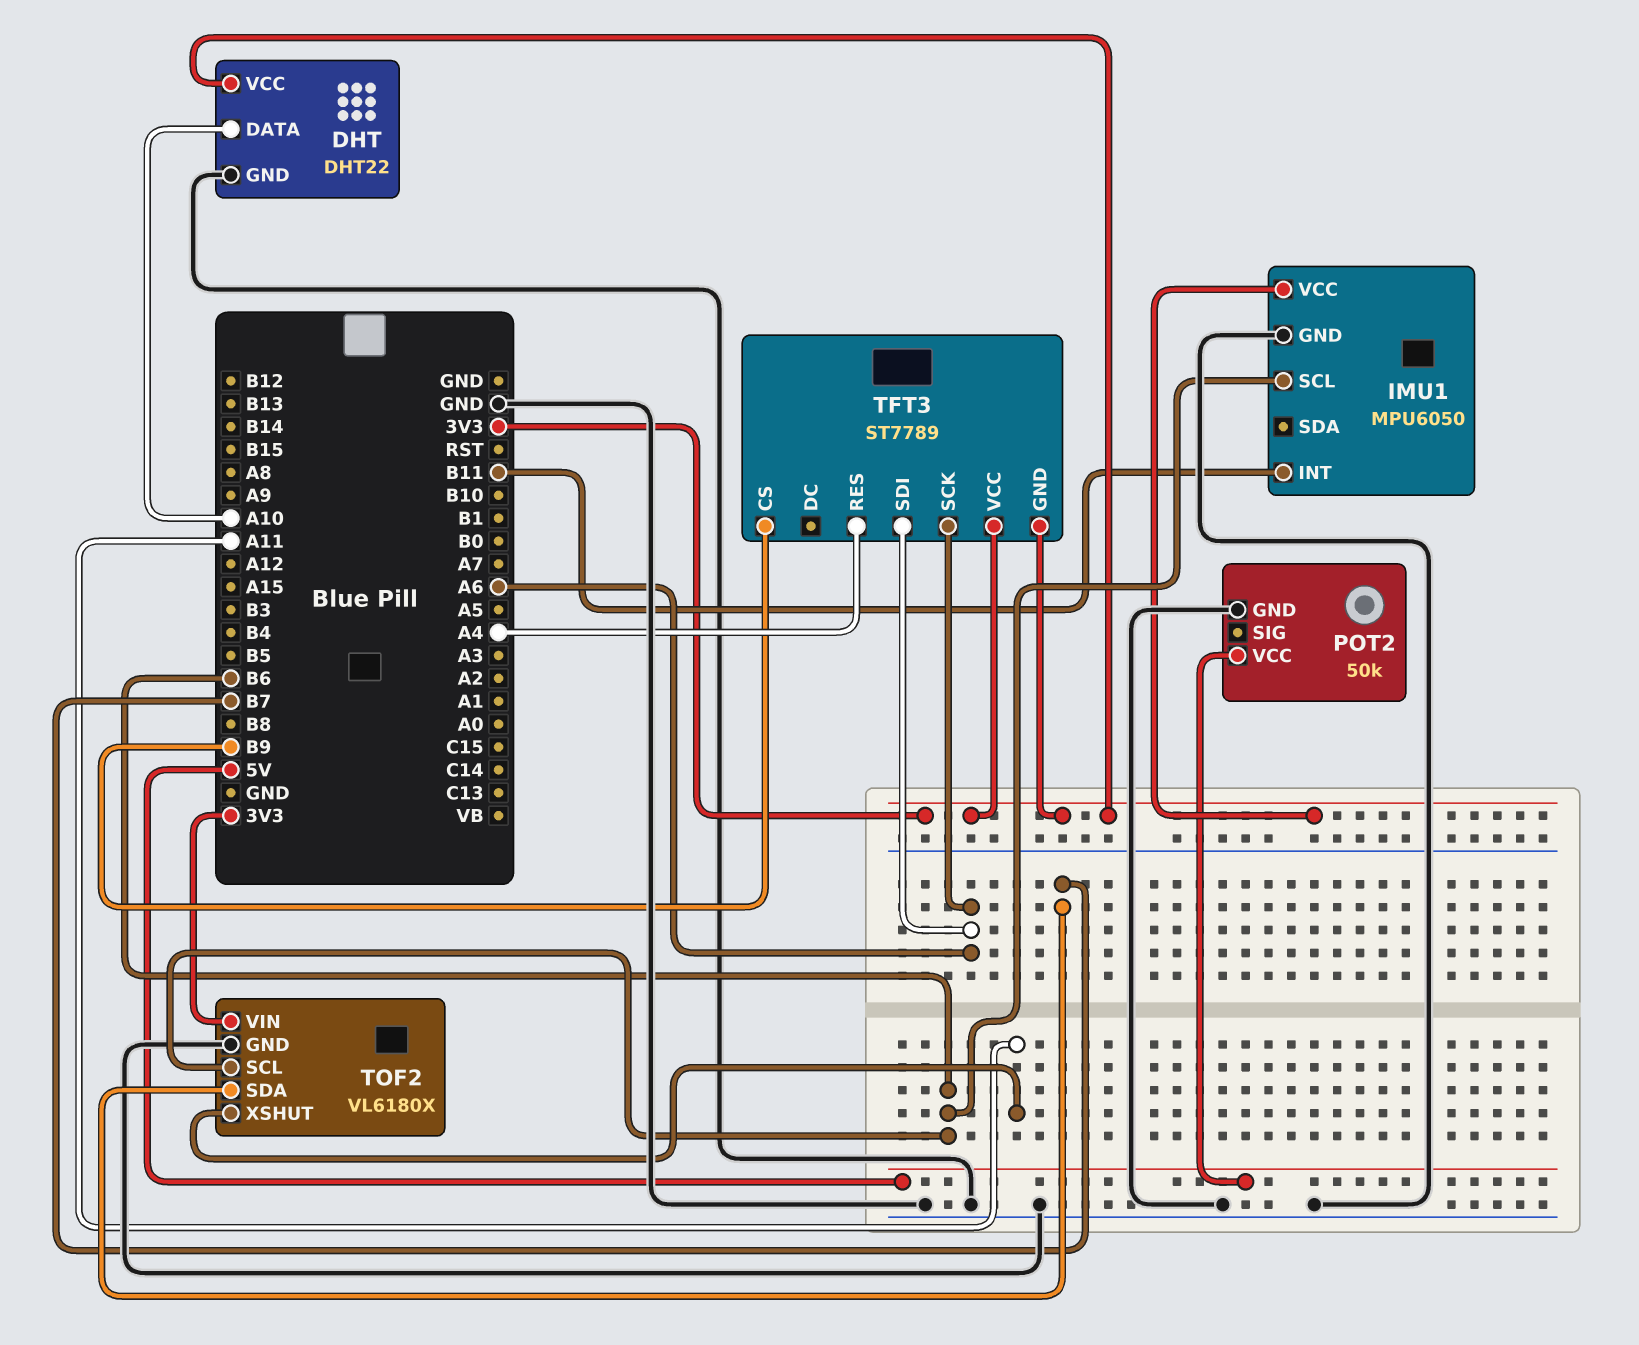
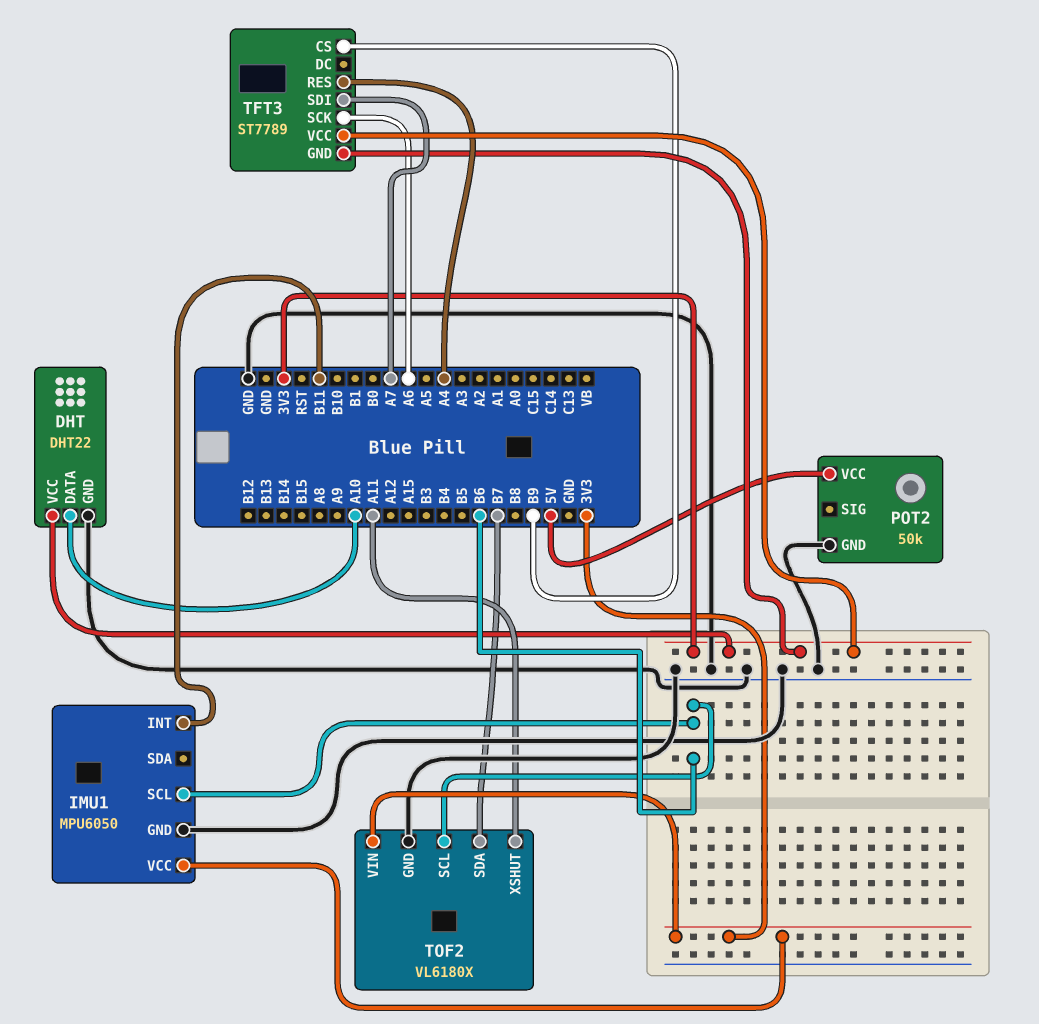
TFT3 pin SDI: A6 -> A7

